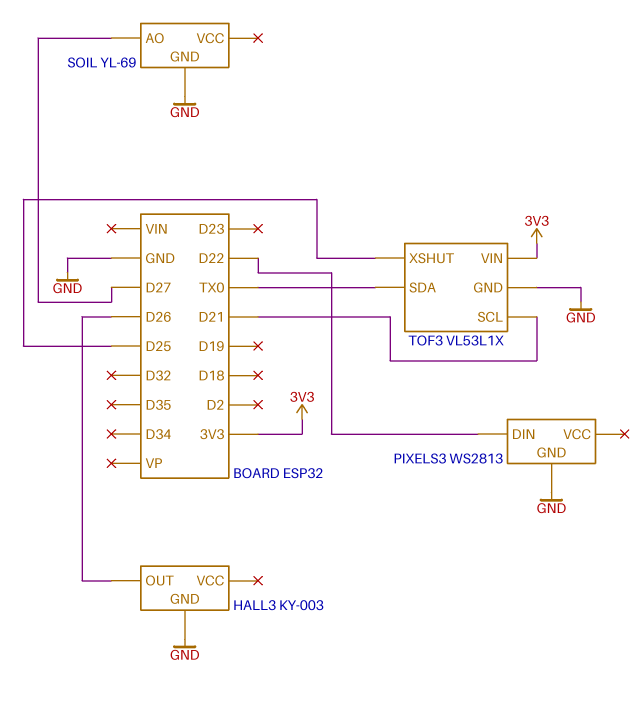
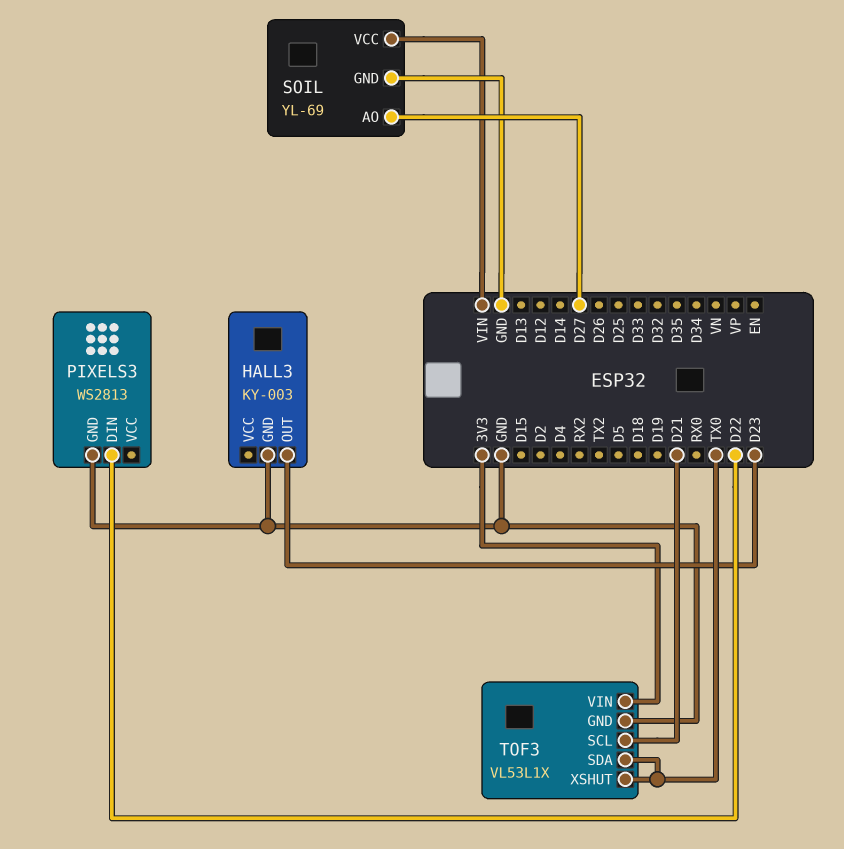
HALL3 pin OUT: D26 -> D23
SOIL pin VCC: none -> VIN
TOF3 pin XSHUT: D25 -> TX0

